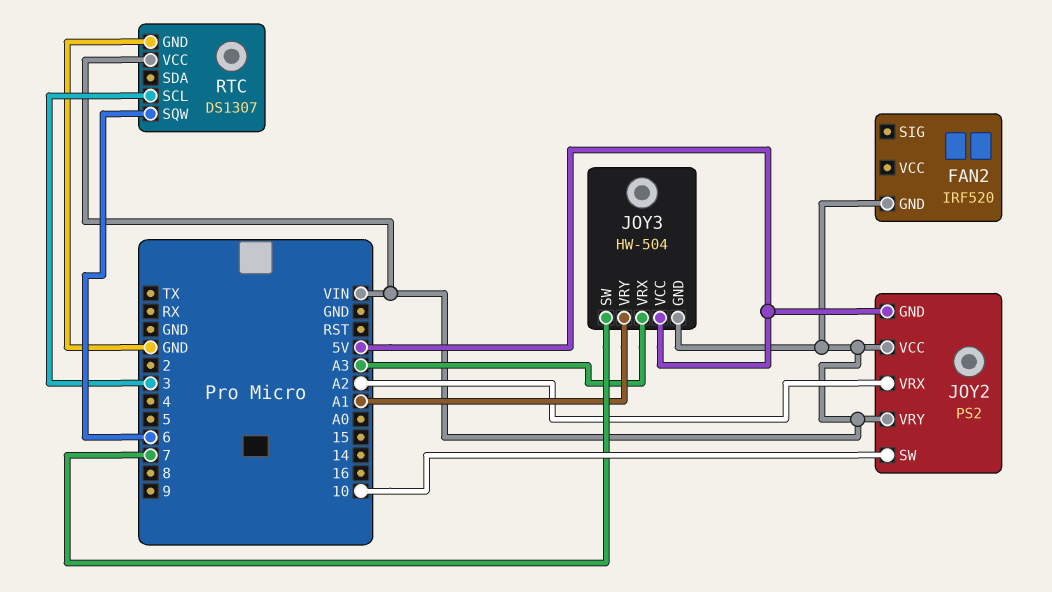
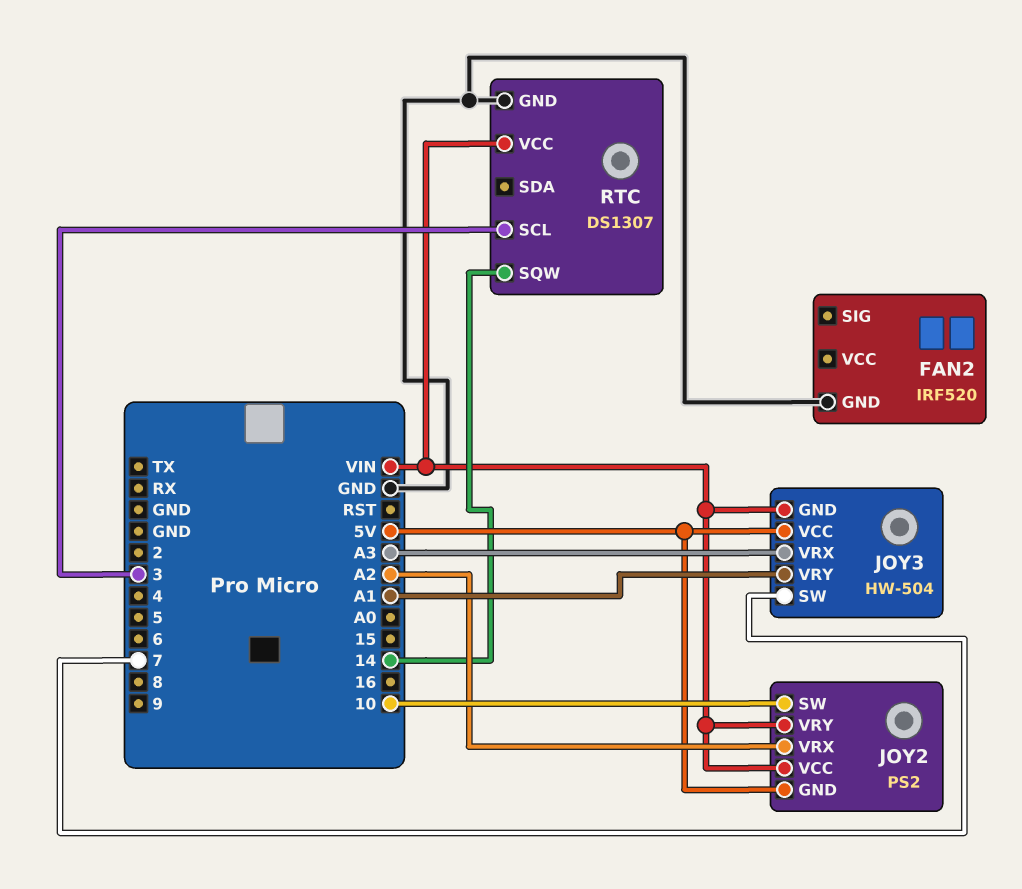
FAN2 pin GND: VIN -> GND
RTC pin SQW: 6 -> 14

